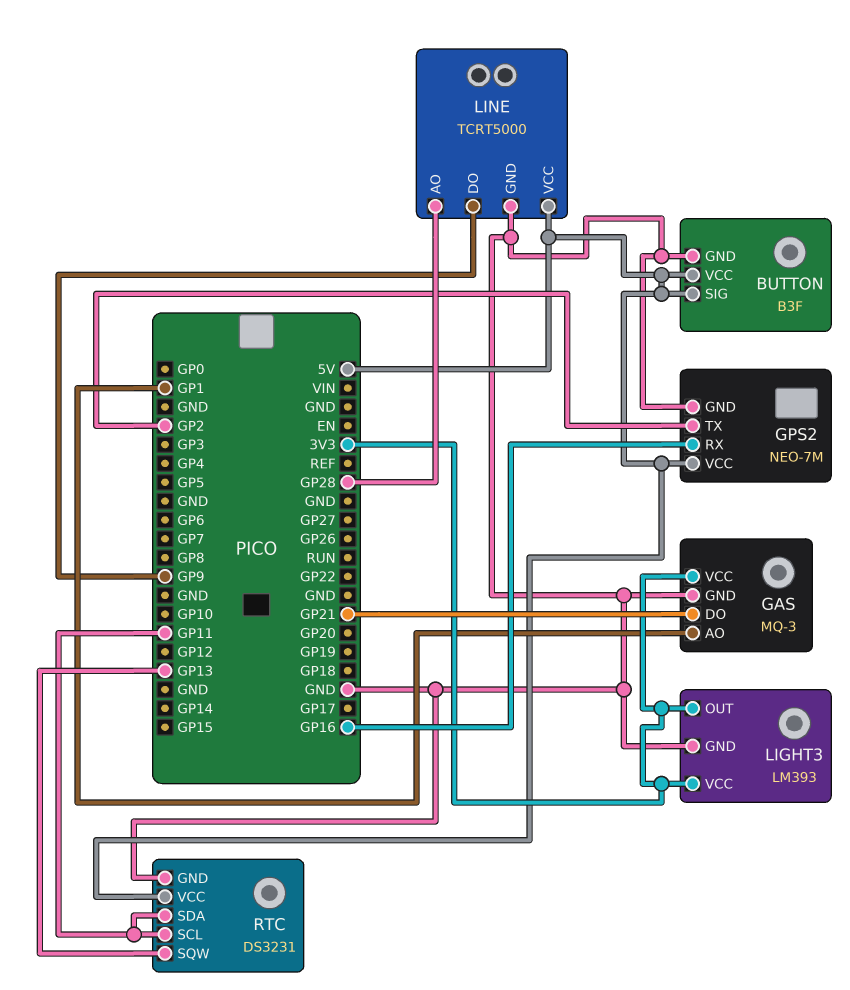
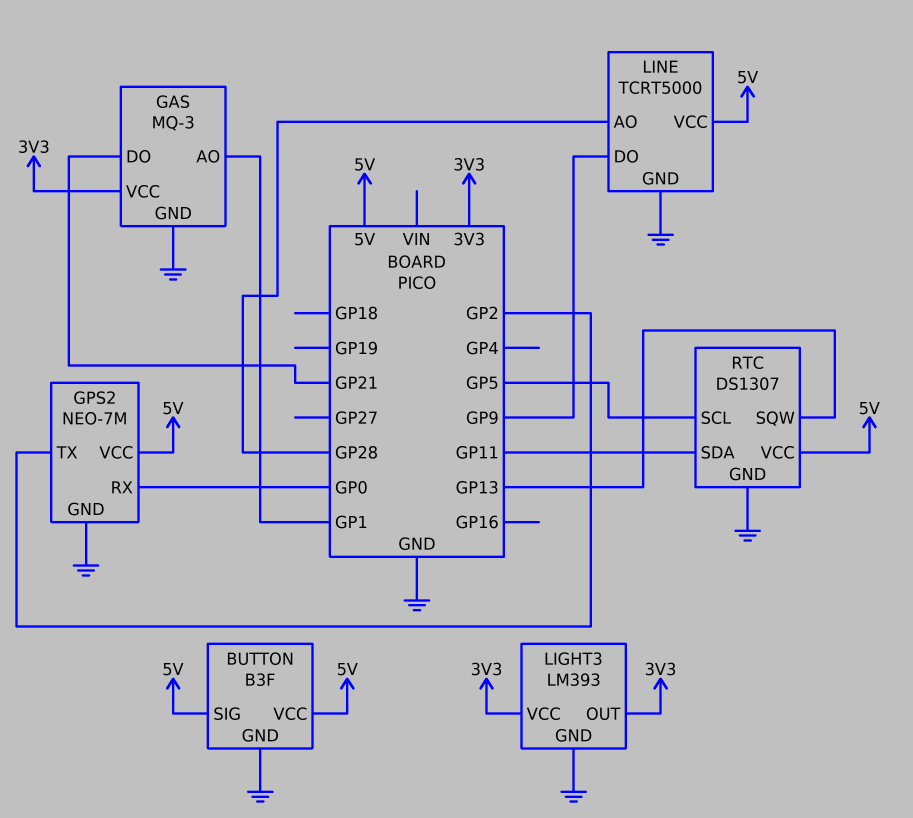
GPS2 pin RX: GP16 -> GP0
RTC: DS3231 -> DS1307
RTC pin SCL: GP11 -> GP5

